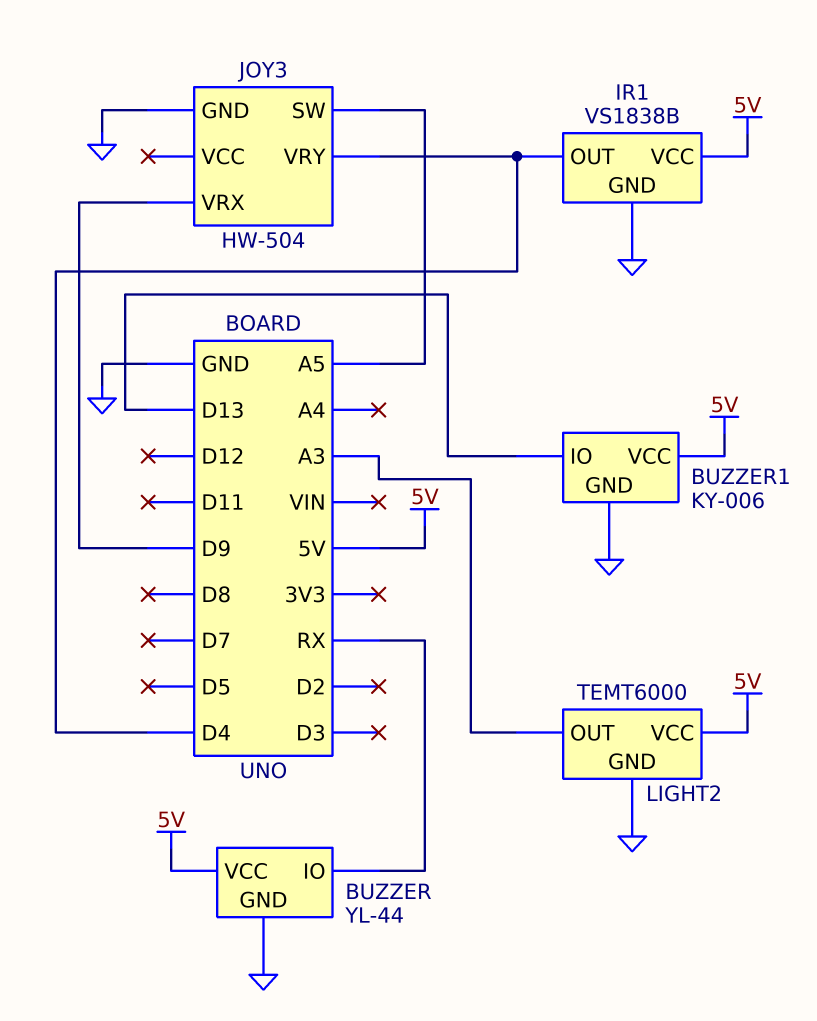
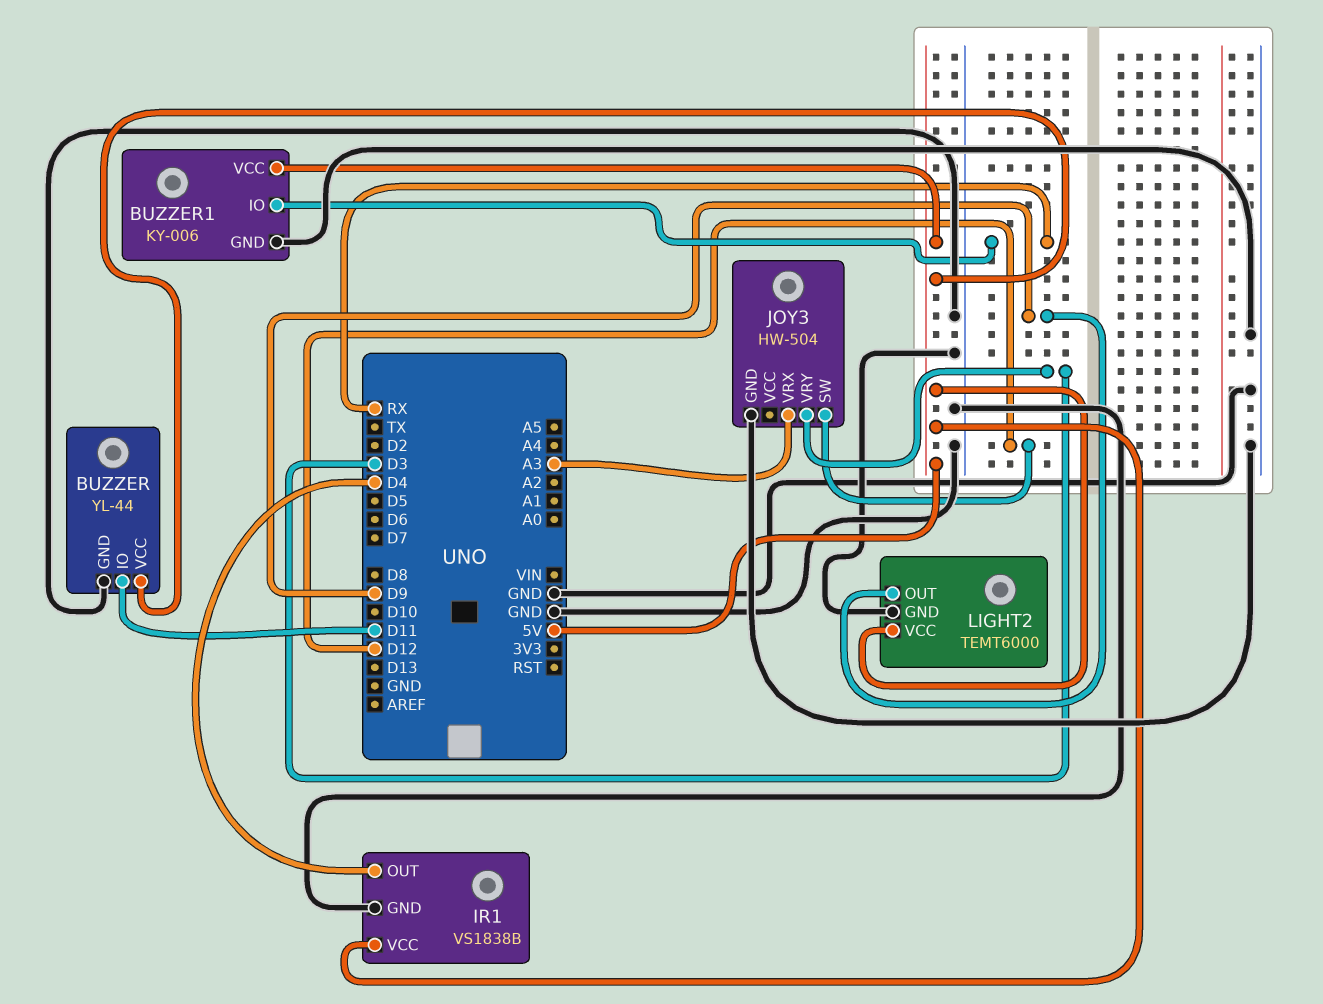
BUZZER pin IO: RX -> D11
BUZZER1 pin IO: D13 -> RX
JOY3 pin SW: A5 -> D12
JOY3 pin VRX: D9 -> A3
JOY3 pin VRY: D4 -> D3
LIGHT2 pin OUT: A3 -> D9

